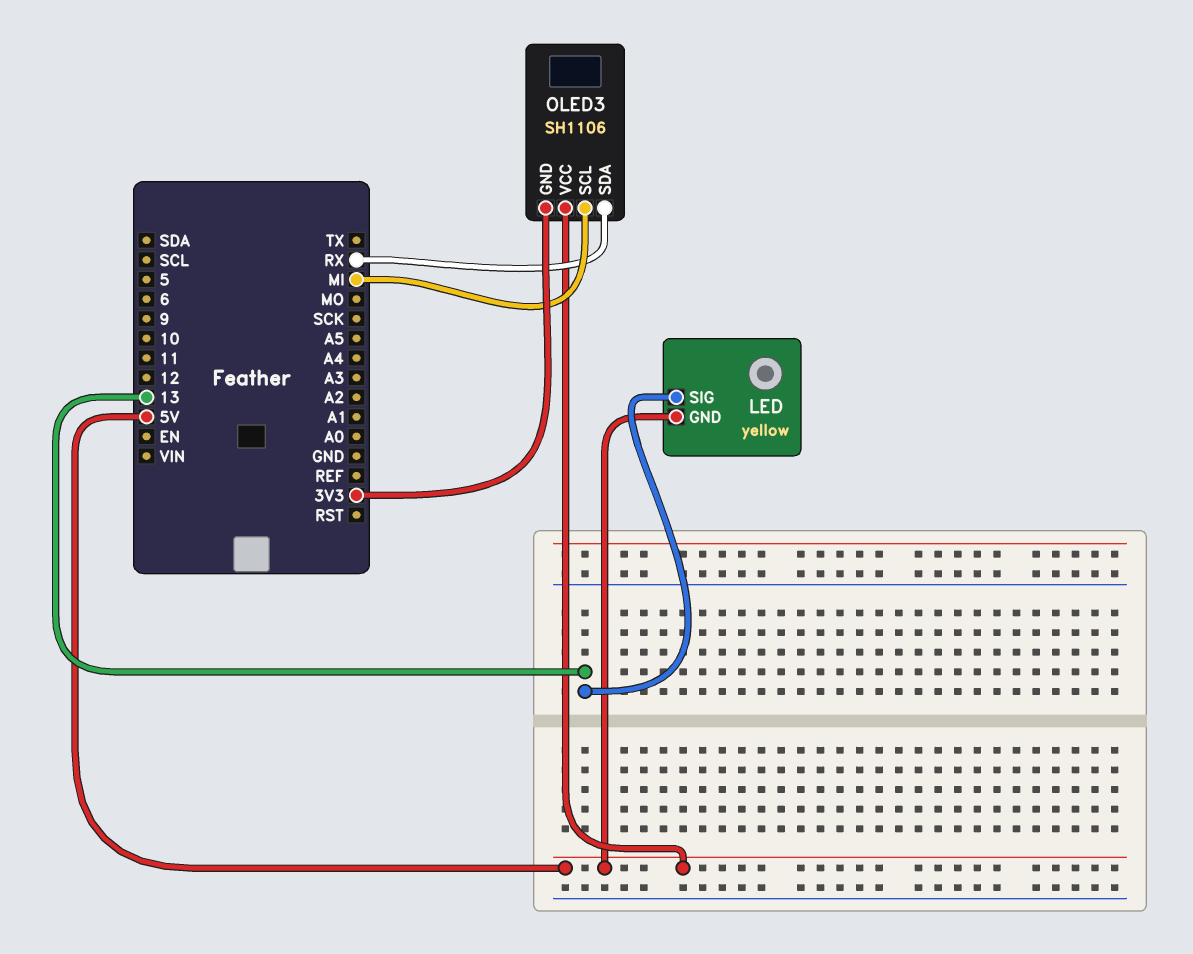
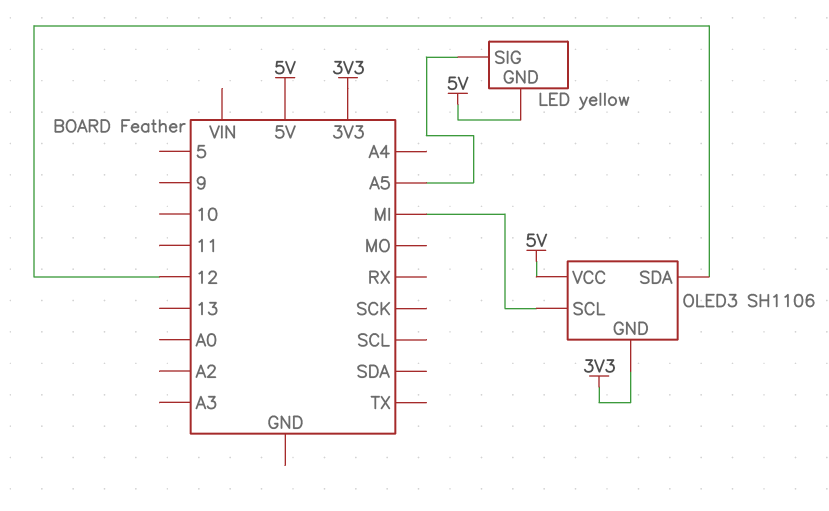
LED pin SIG: 13 -> A5
OLED3 pin SDA: RX -> 12

